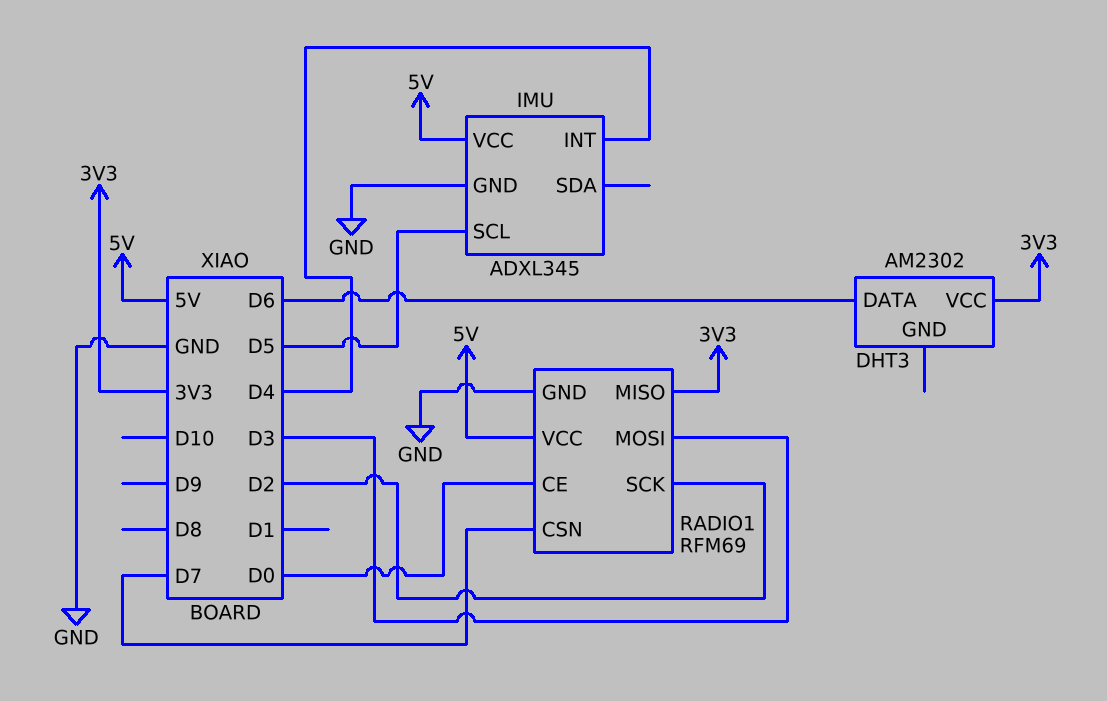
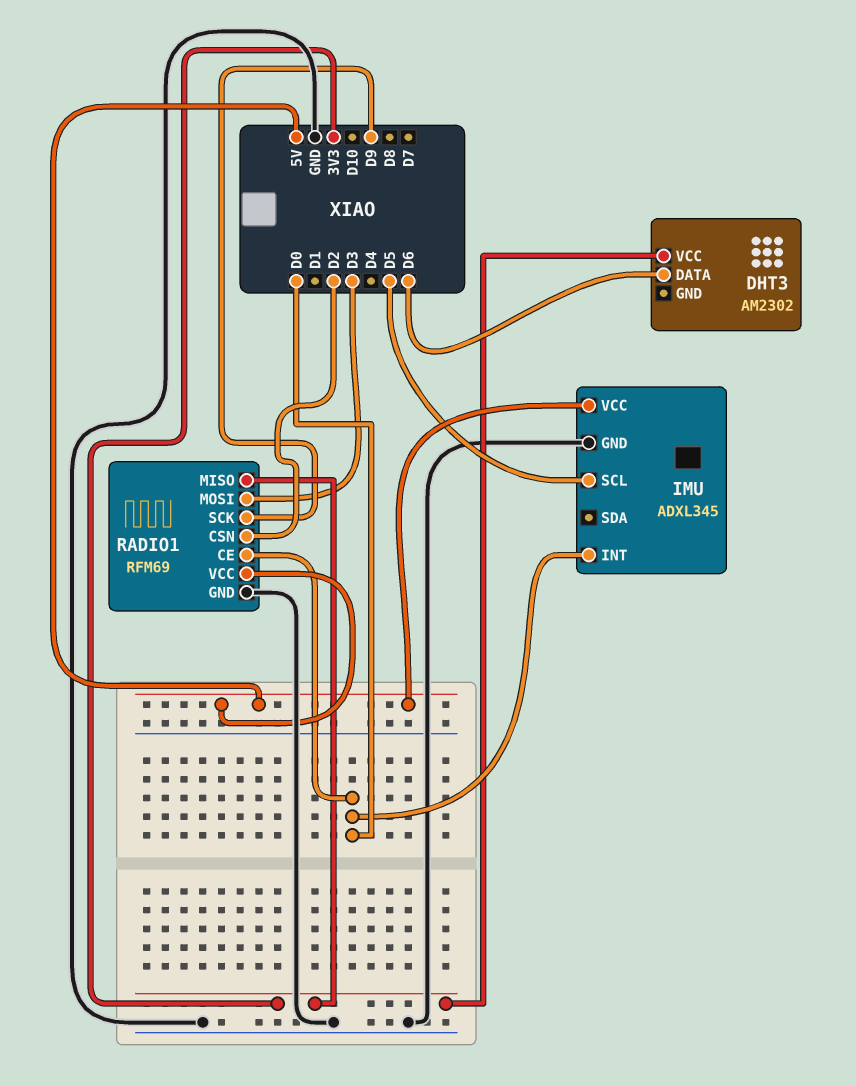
IMU pin INT: D4 -> D0
RADIO1 pin CSN: D7 -> D2
RADIO1 pin SCK: D2 -> D9

